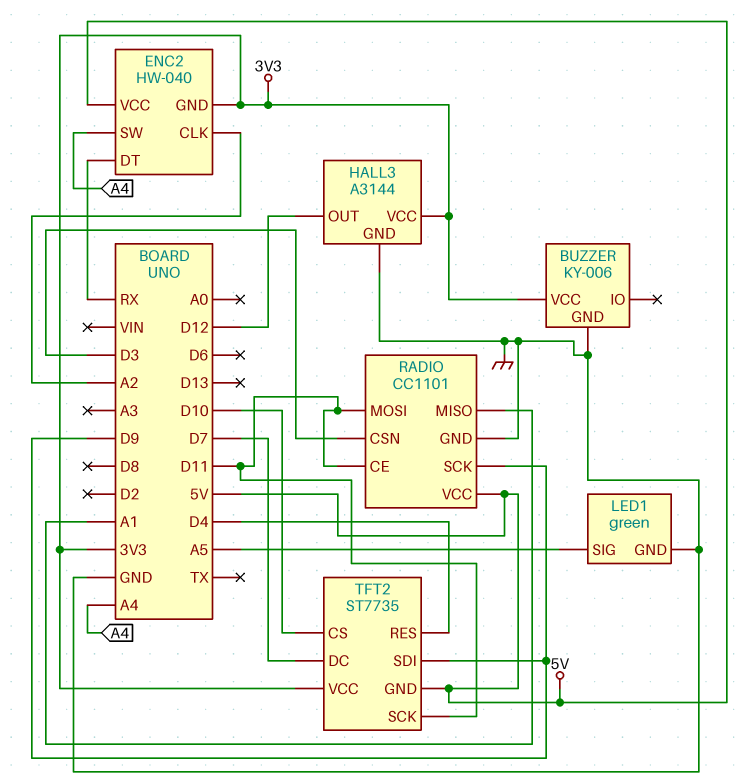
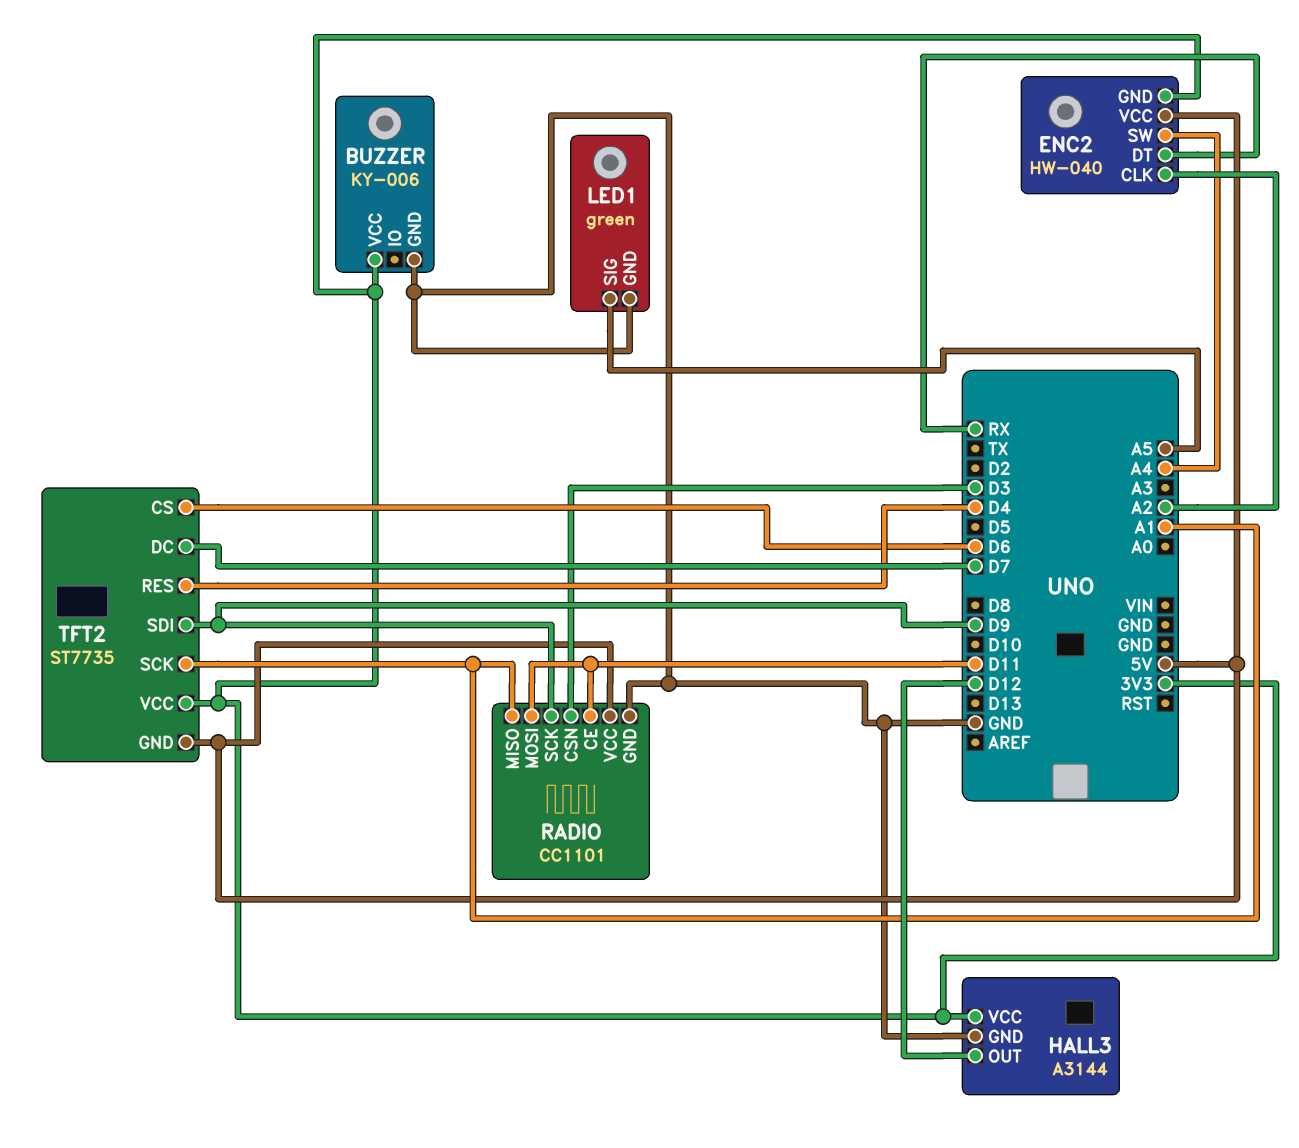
TFT2 pin CS: D10 -> D6
TFT2 pin SCK: D11 -> A1

